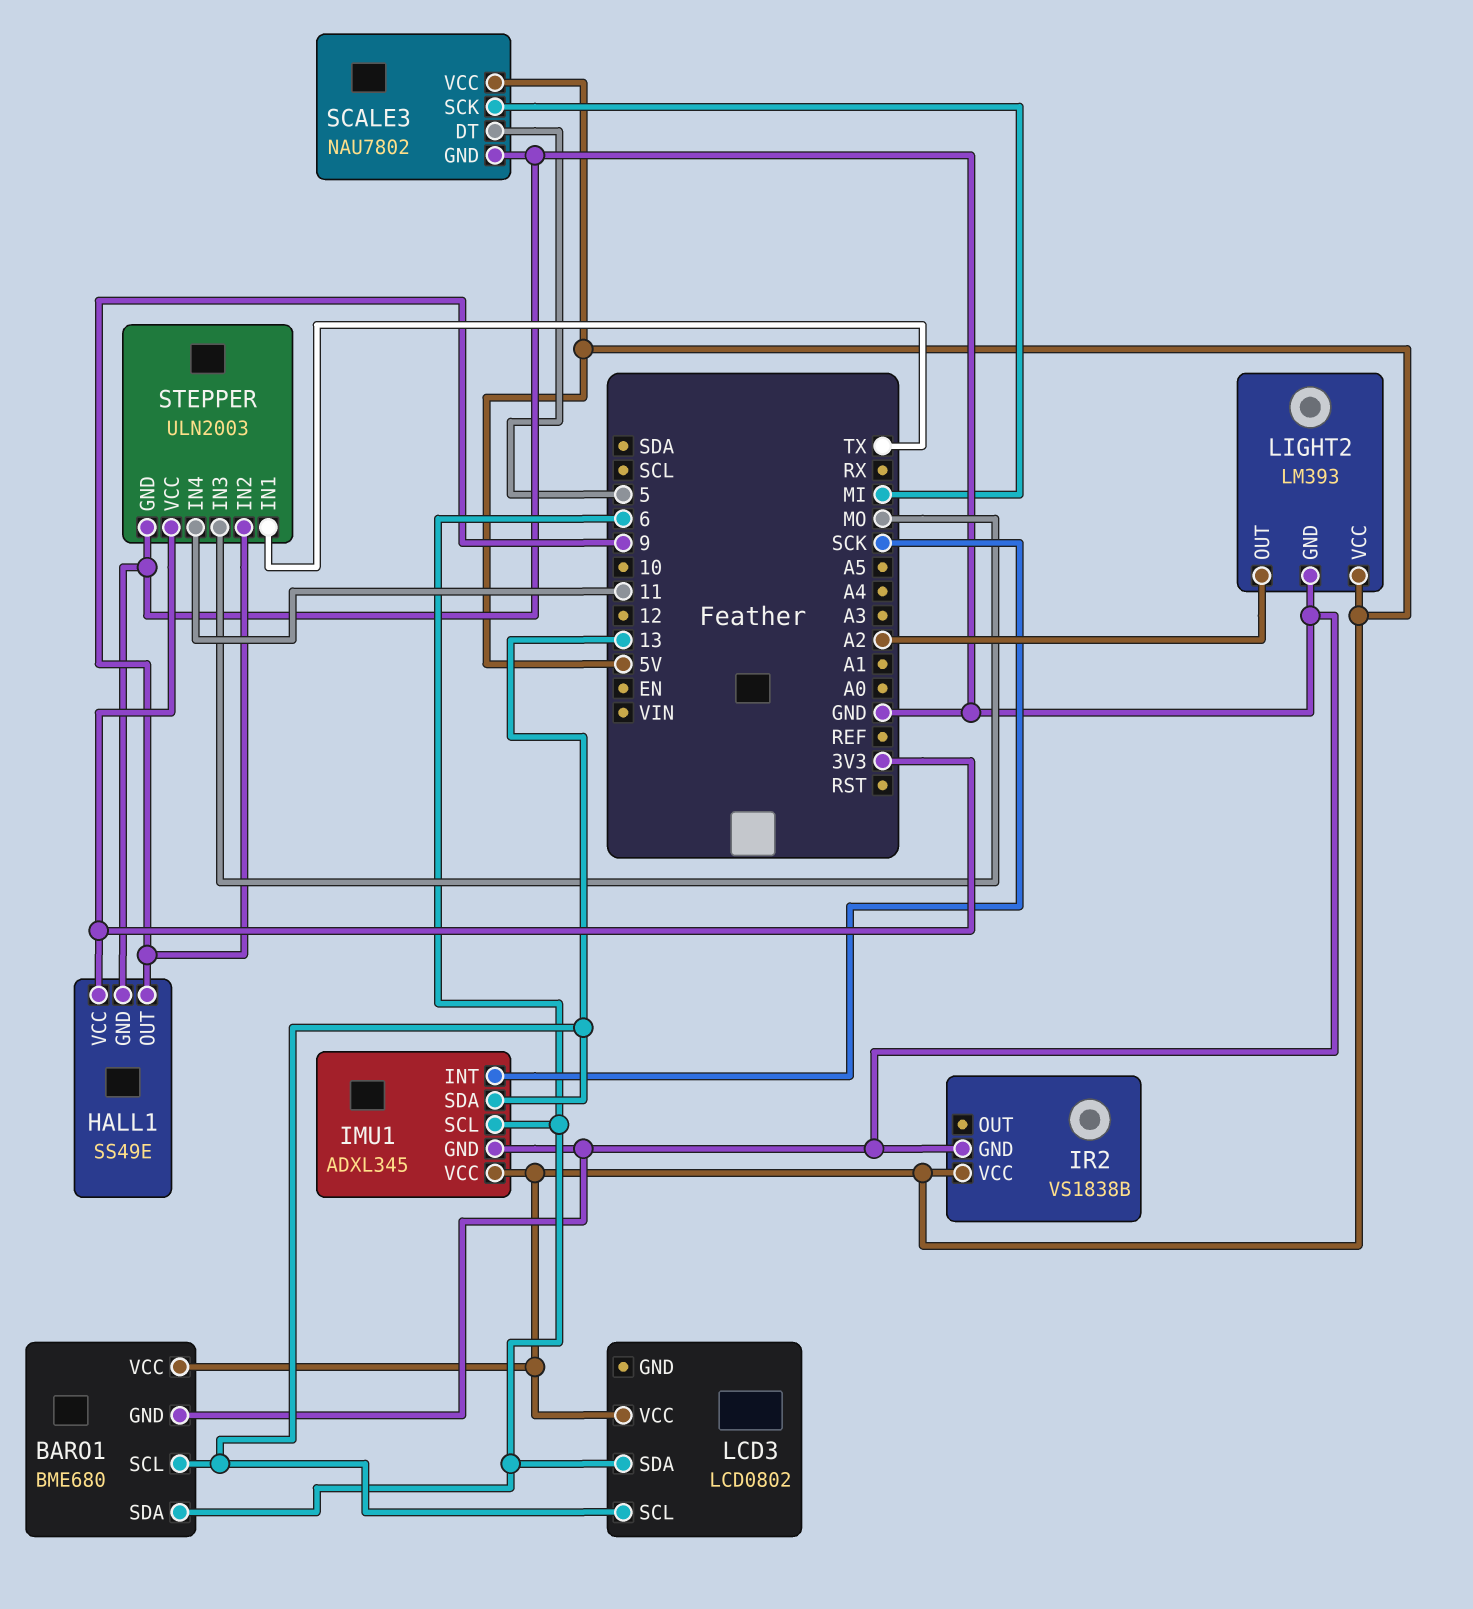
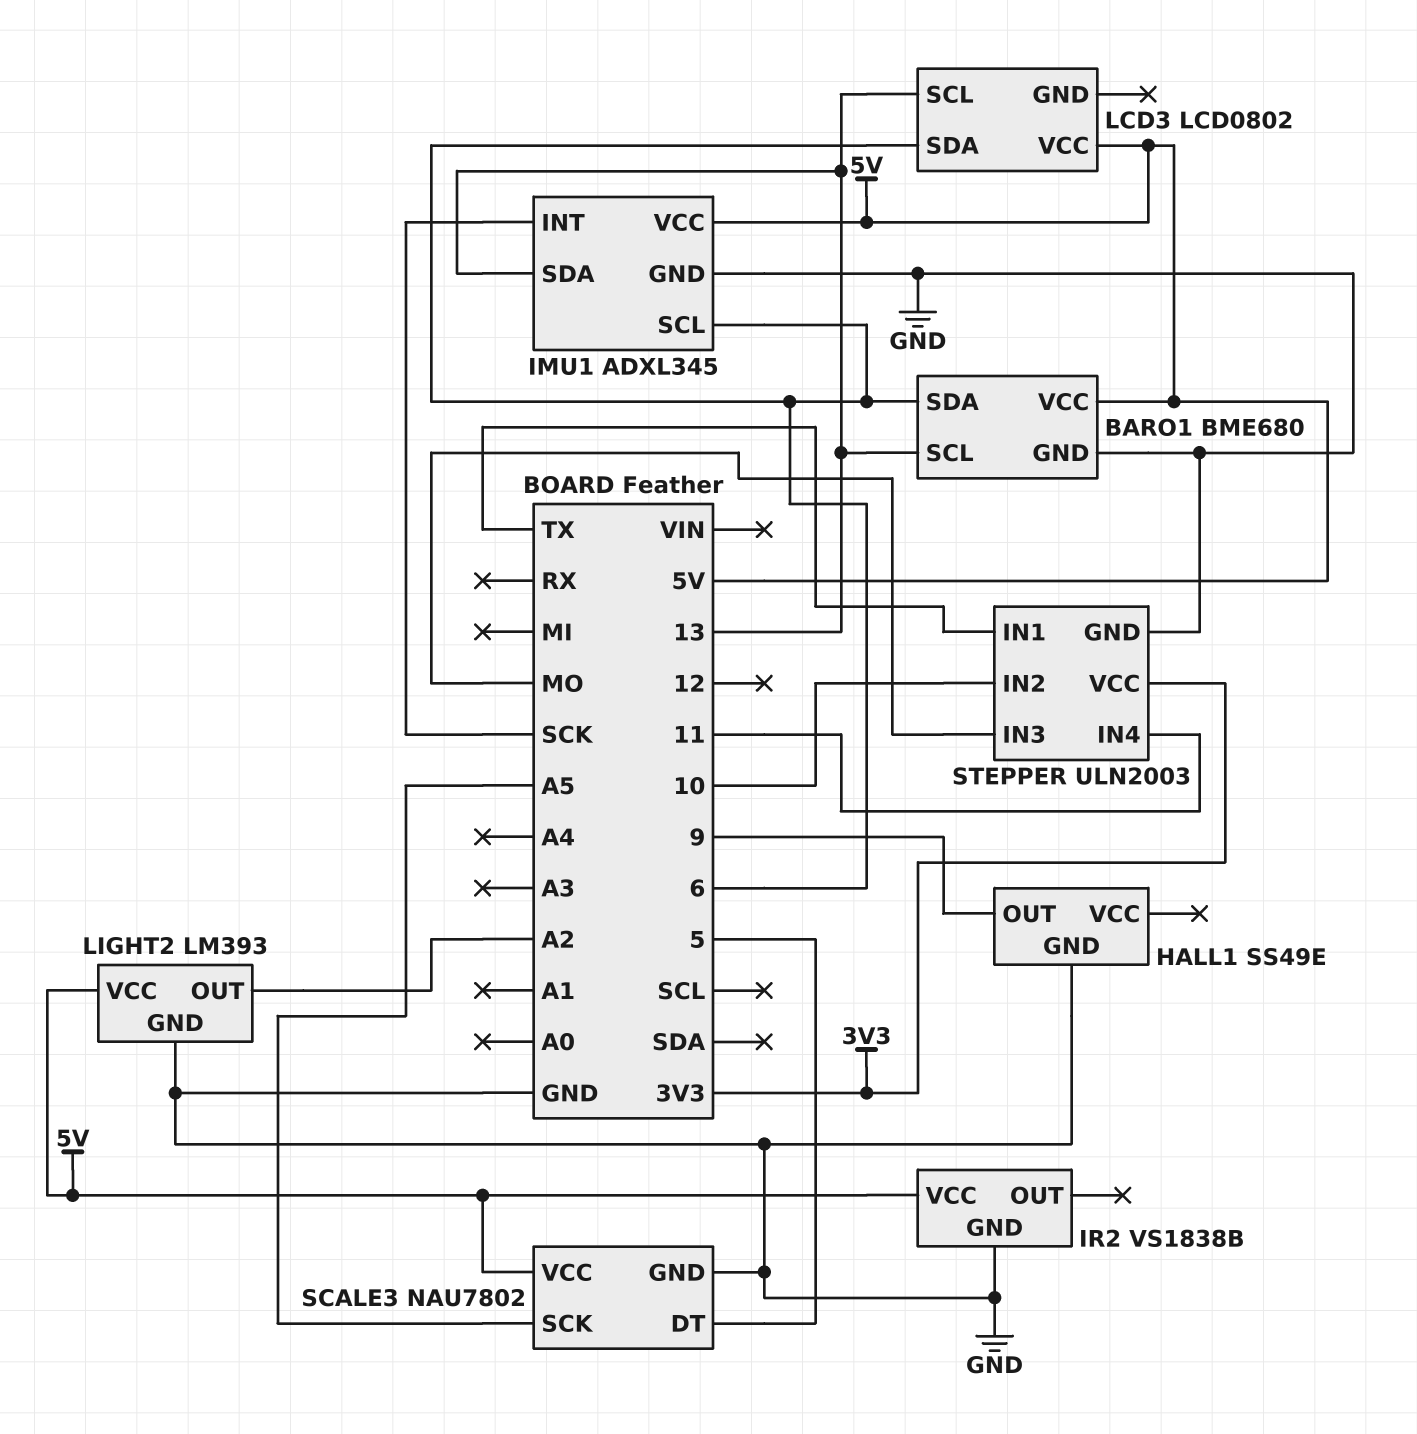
HALL1 pin VCC: 3V3 -> none
SCALE3 pin SCK: MI -> A5
STEPPER pin IN2: 9 -> 10

